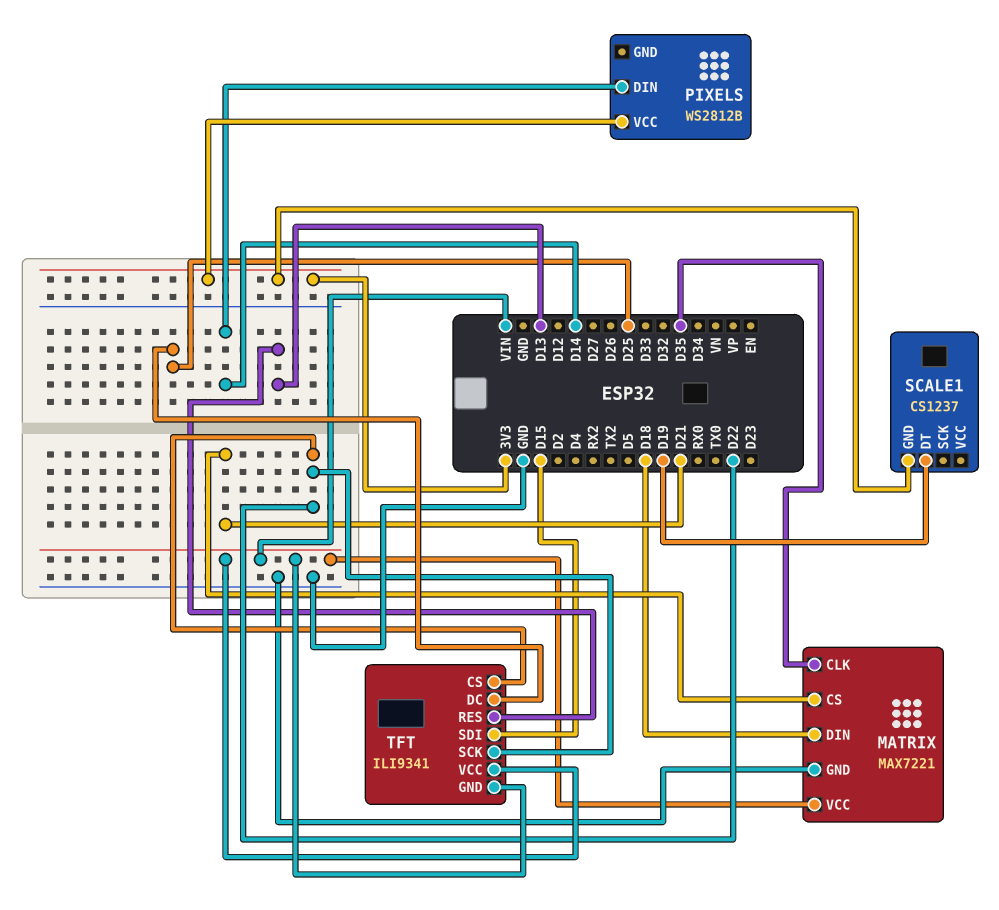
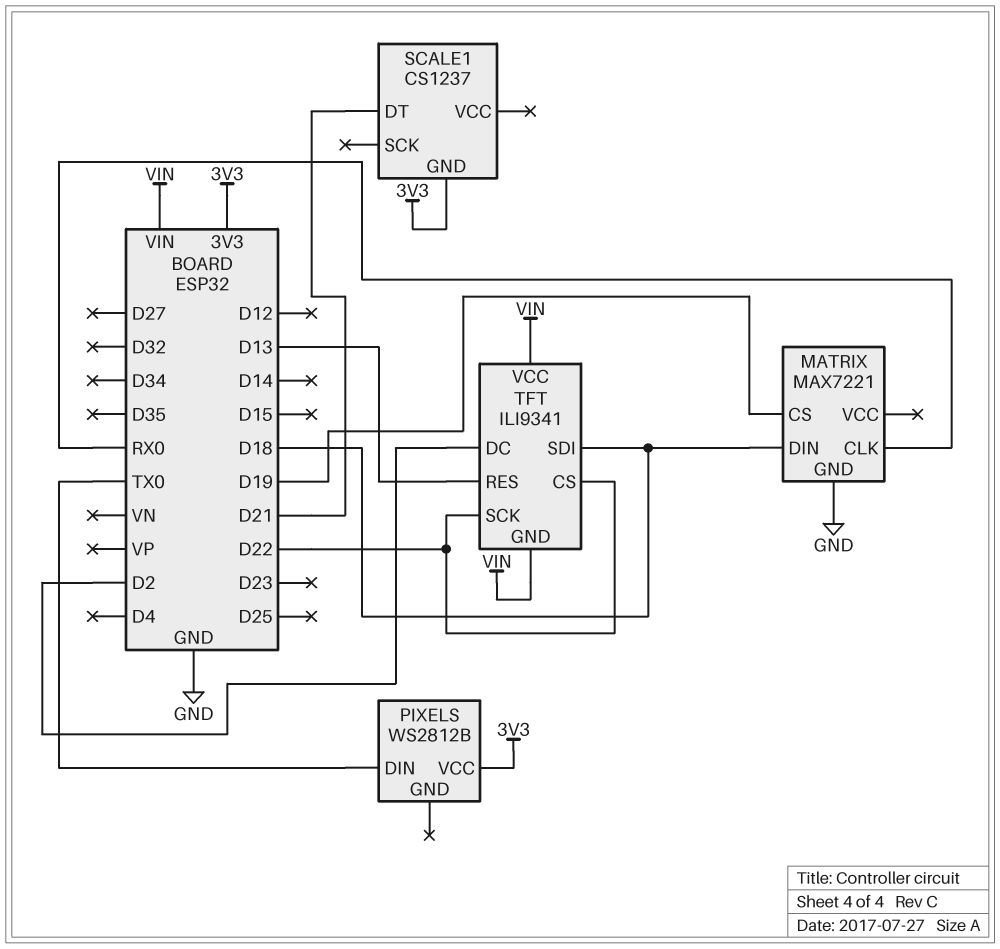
MATRIX pin CLK: D35 -> RX0
MATRIX pin CS: D21 -> D19
MATRIX pin VCC: VIN -> none
PIXELS pin DIN: D14 -> TX0
SCALE1 pin DT: D19 -> D21
TFT pin DC: D25 -> D2
TFT pin SDI: D15 -> D18

